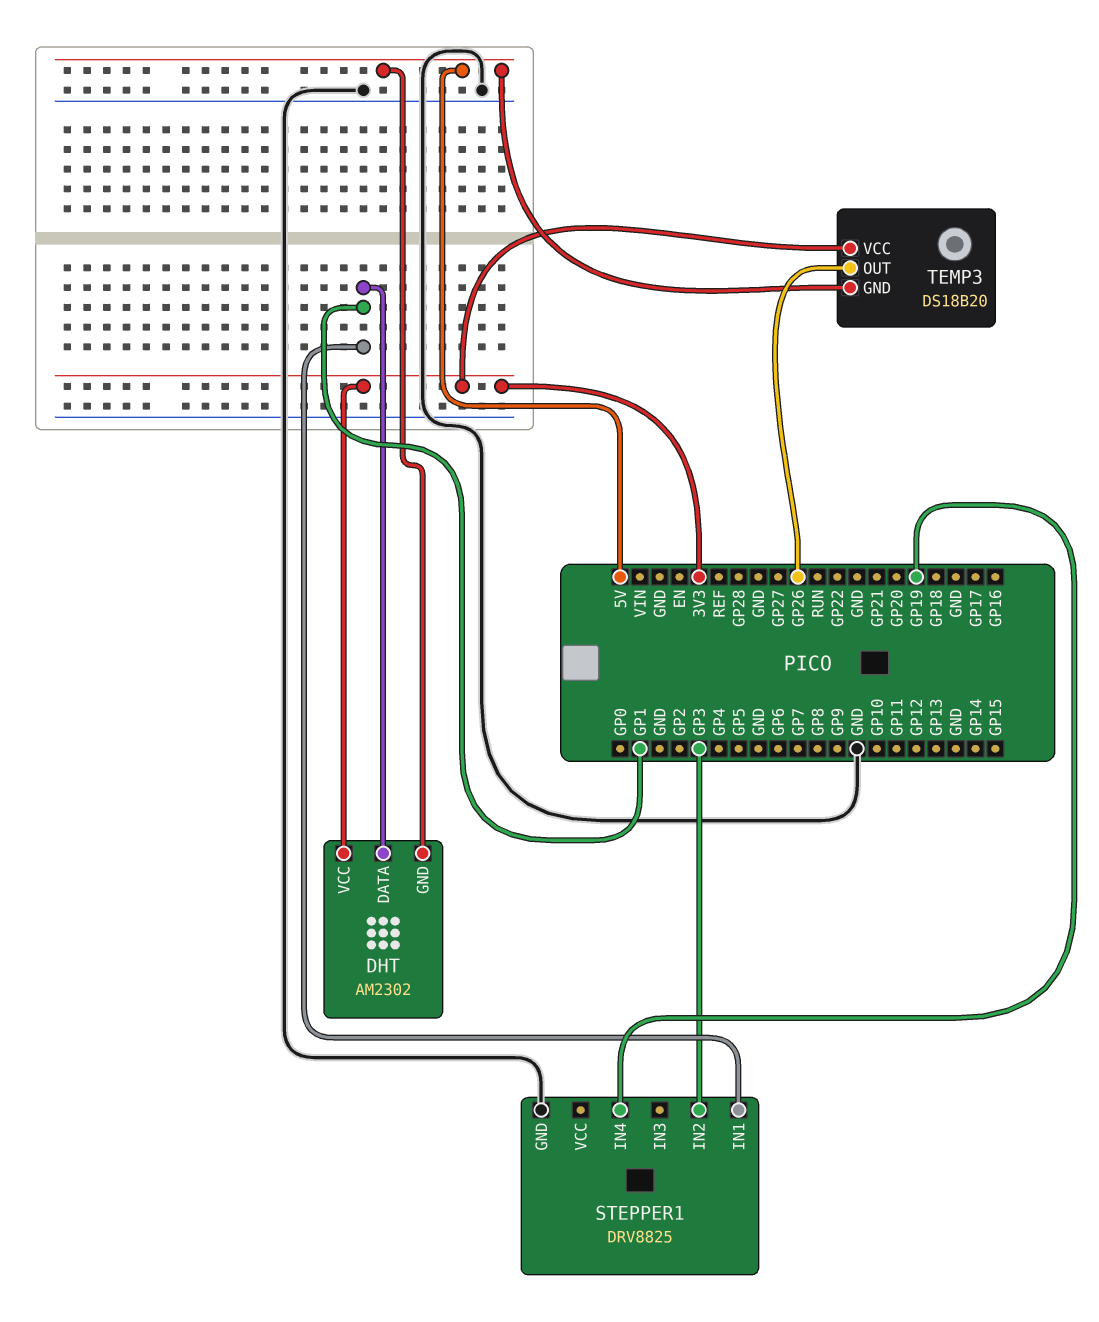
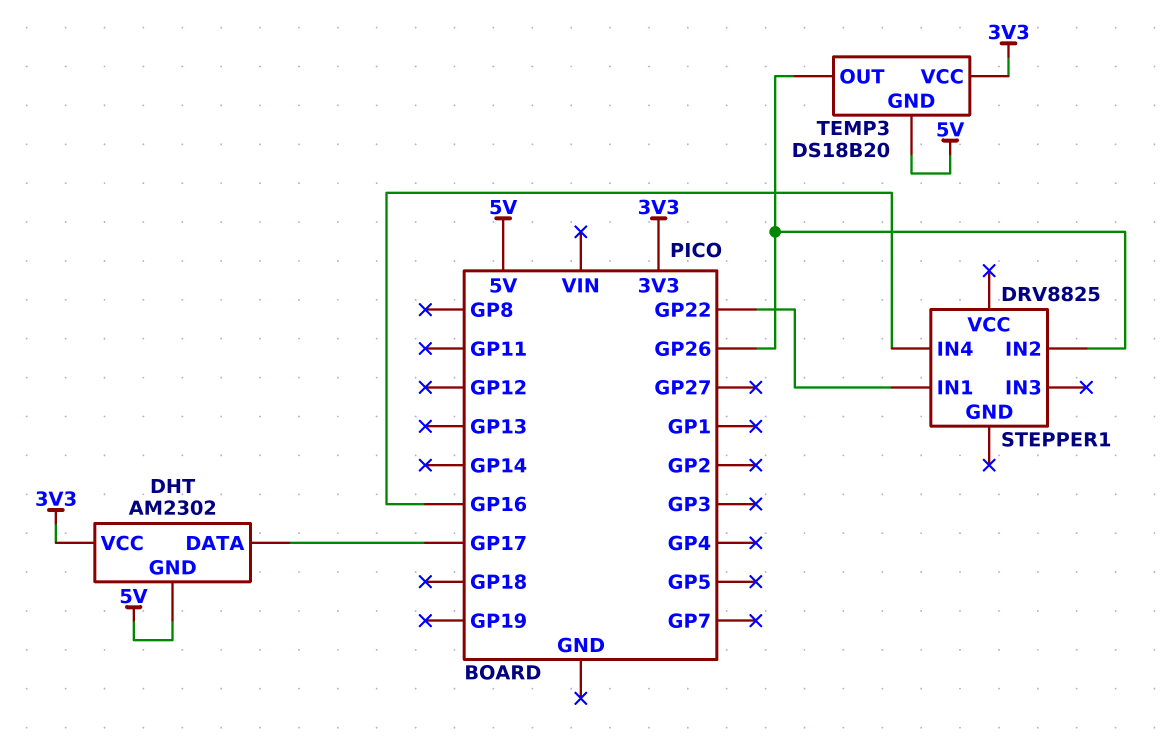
DHT pin DATA: GP1 -> GP17
STEPPER1 pin GND: GND -> none
STEPPER1 pin IN1: GP1 -> GP22
STEPPER1 pin IN2: GP3 -> GP26
STEPPER1 pin IN4: GP19 -> GP16

